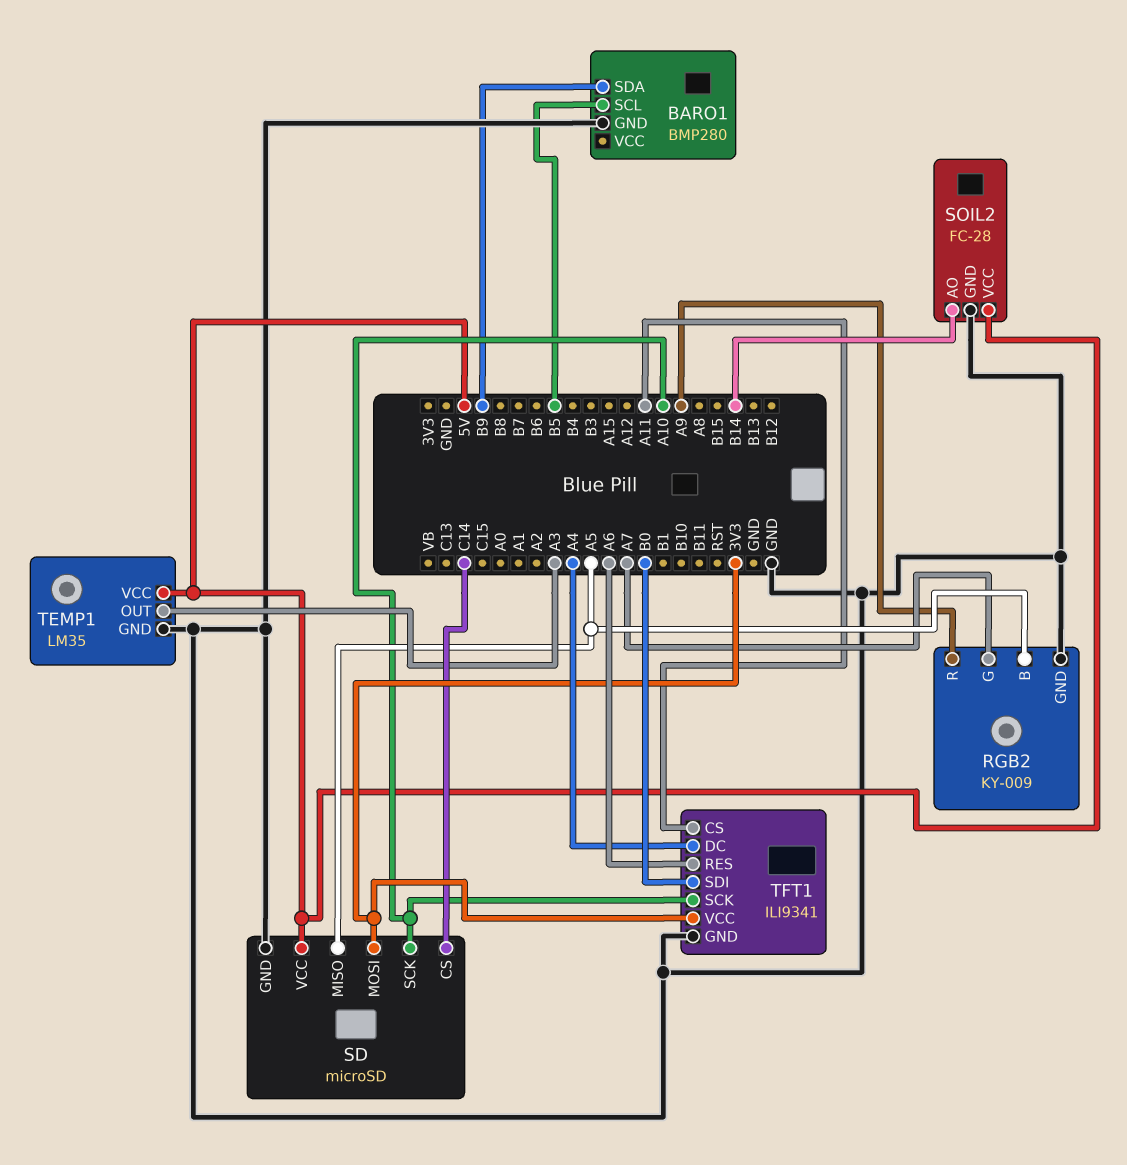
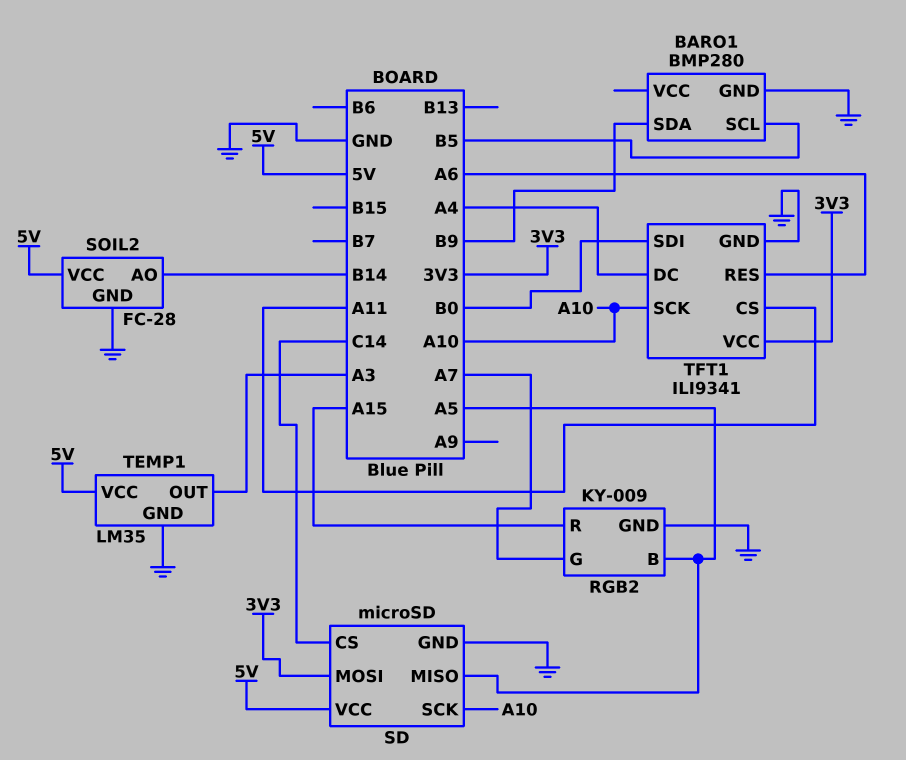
RGB2 pin R: A9 -> A15

